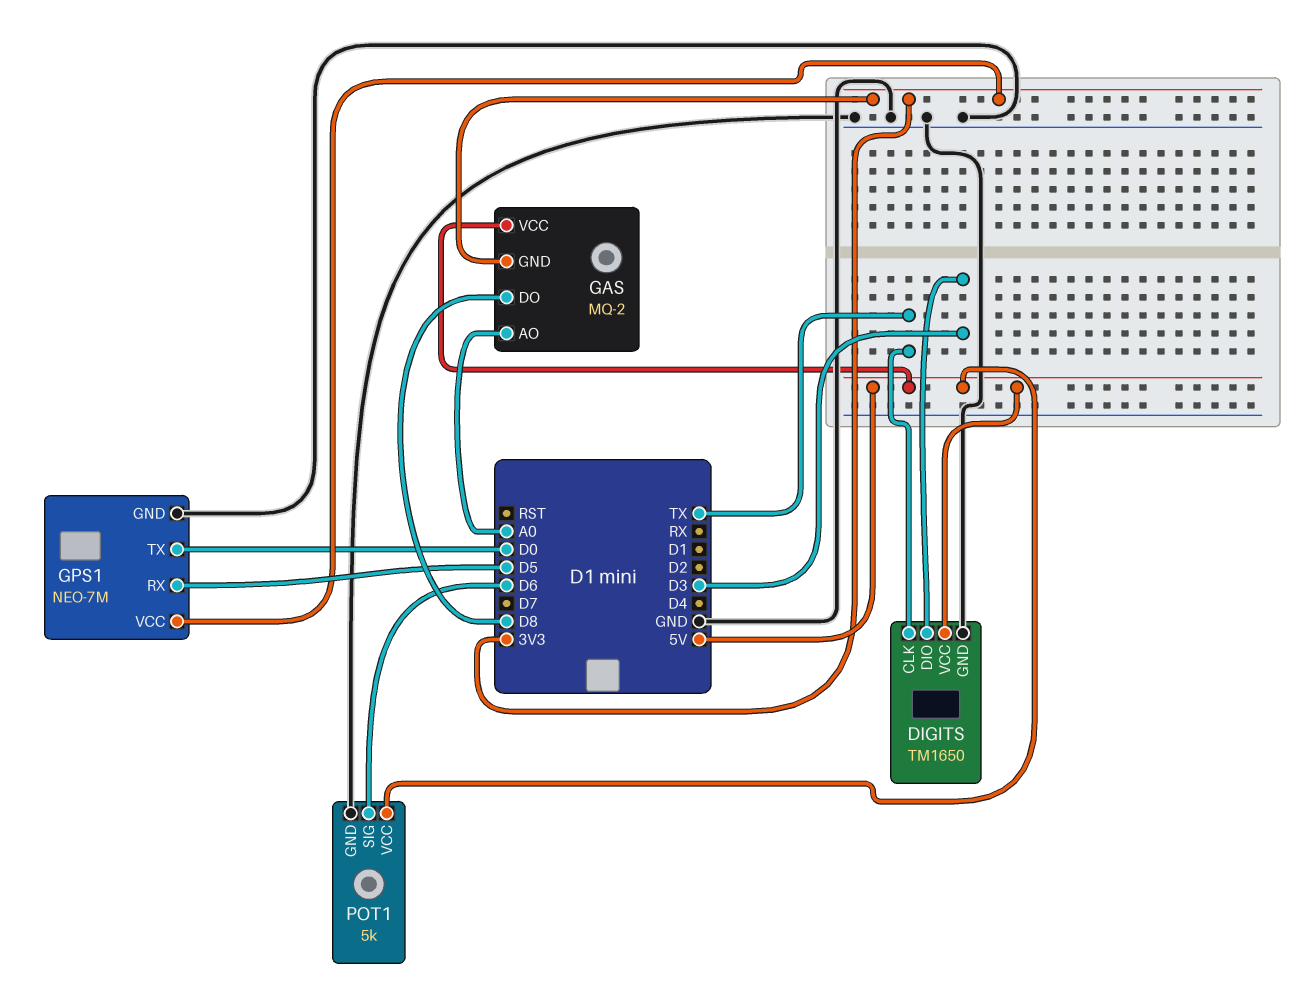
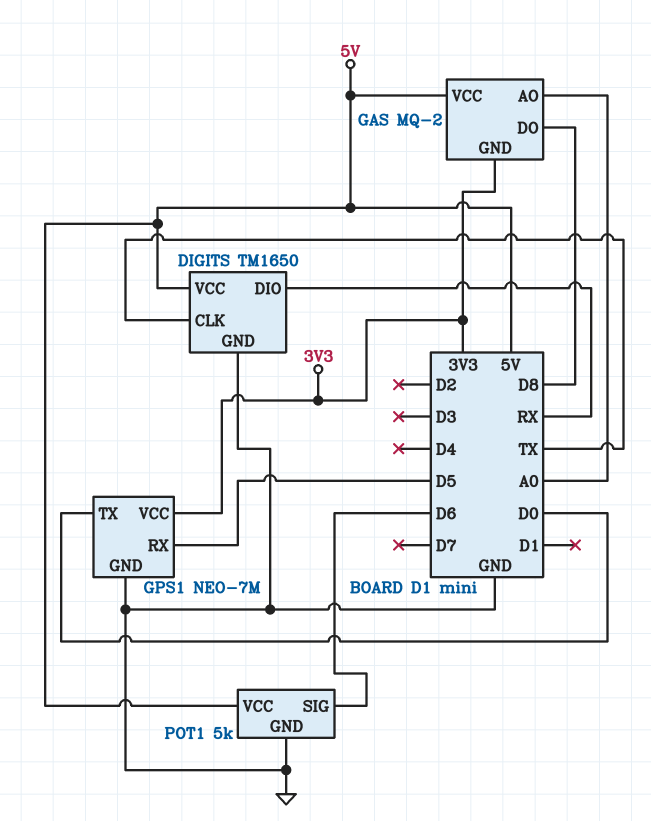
DIGITS pin DIO: D3 -> RX

